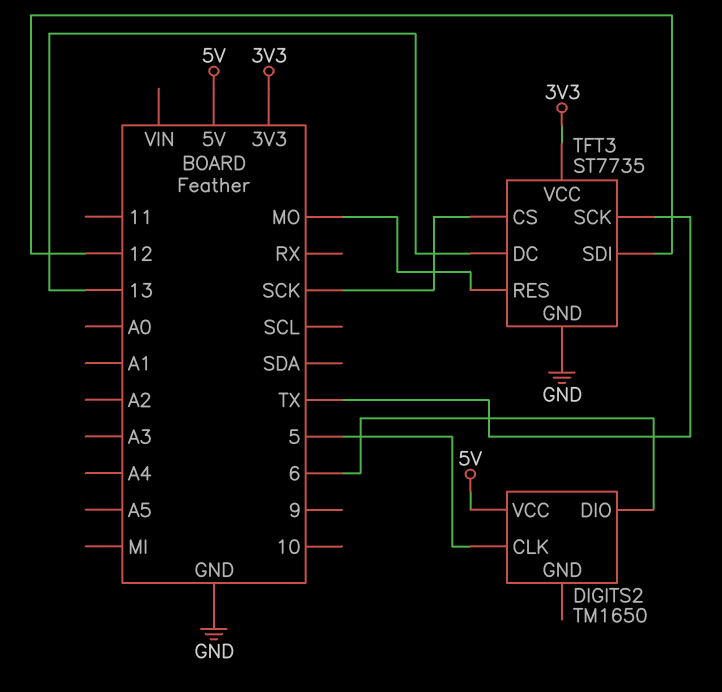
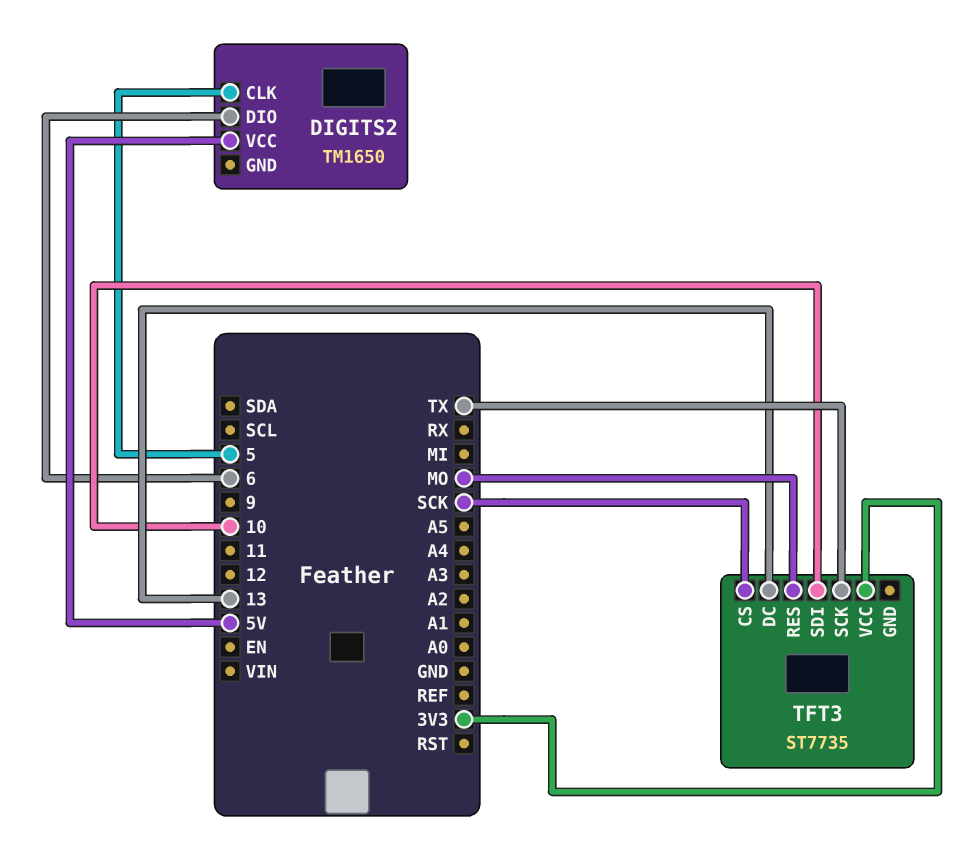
TFT3 pin GND: GND -> none
TFT3 pin SDI: 12 -> 10

